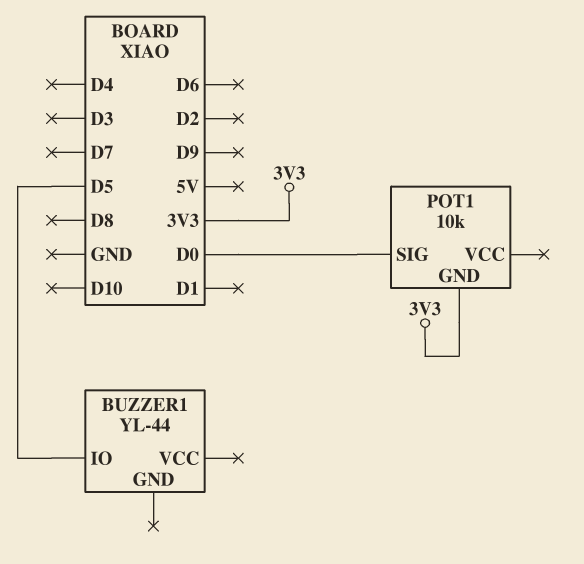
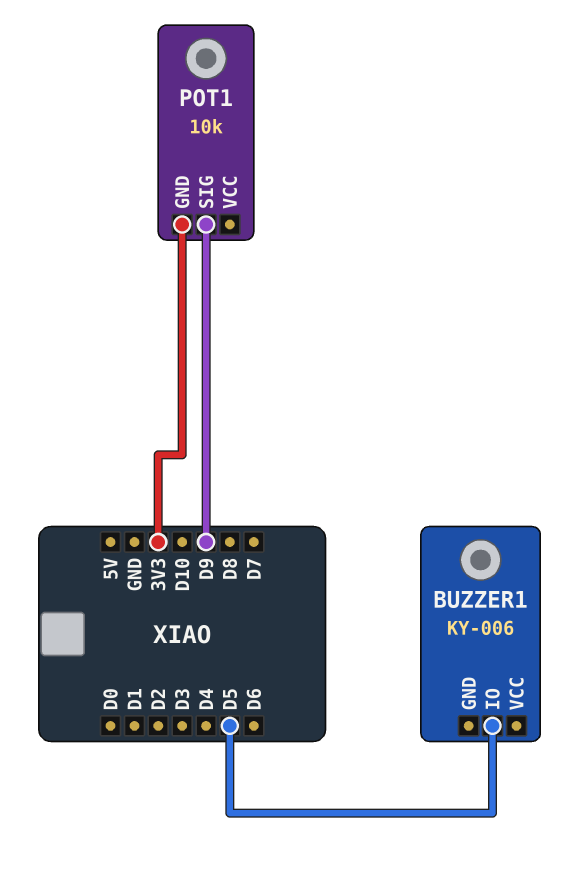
BUZZER1: YL-44 -> KY-006
POT1 pin SIG: D0 -> D9

